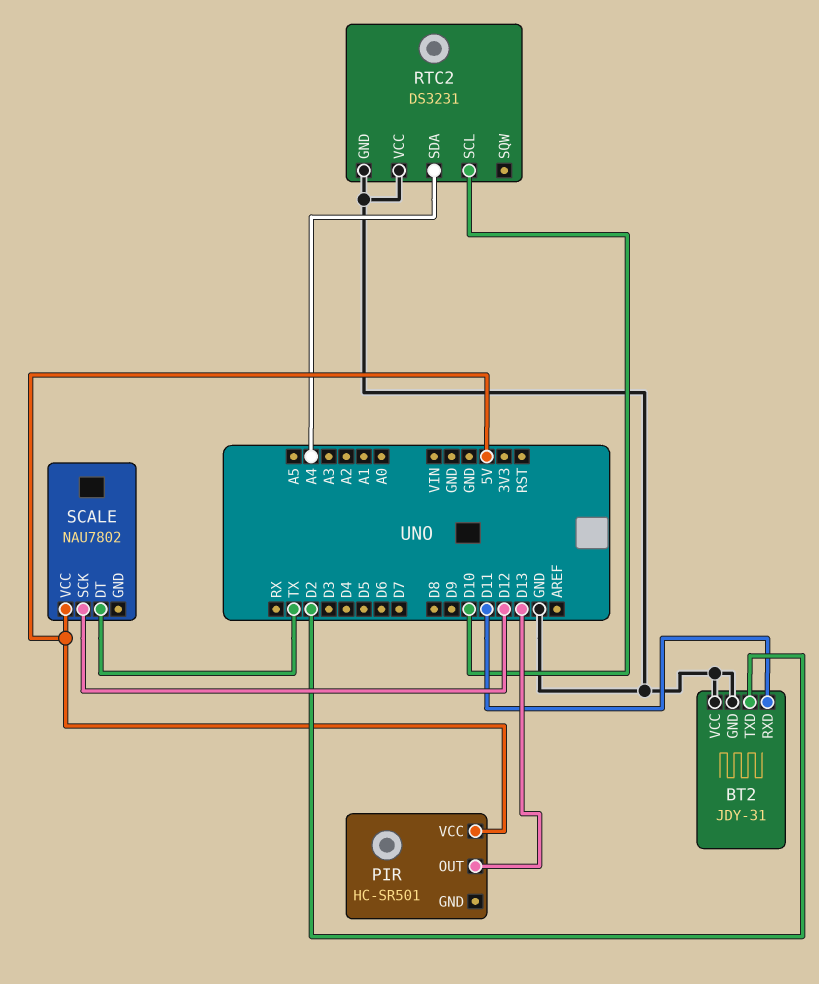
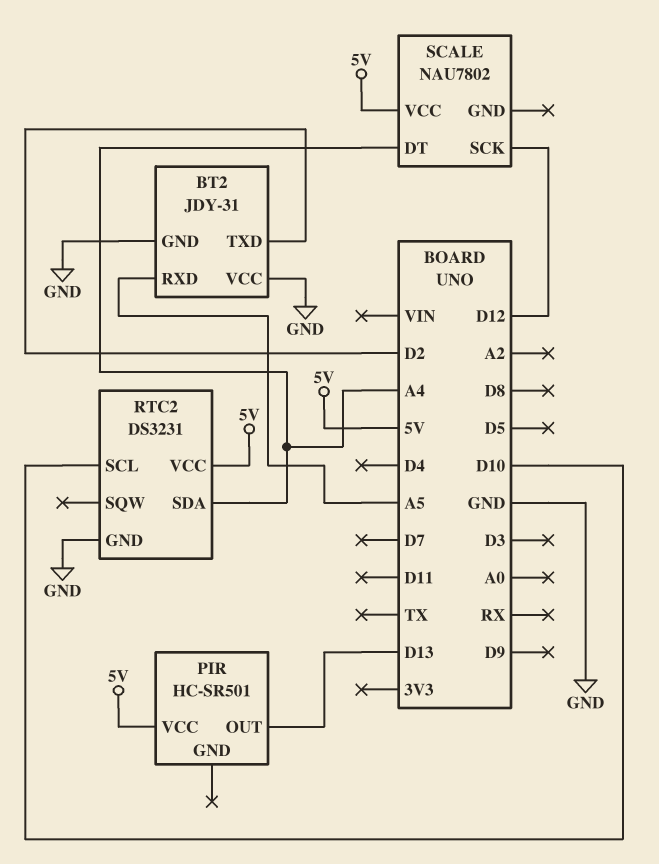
BT2 pin RXD: D11 -> A5
RTC2 pin VCC: GND -> 5V
SCALE pin DT: TX -> A4

